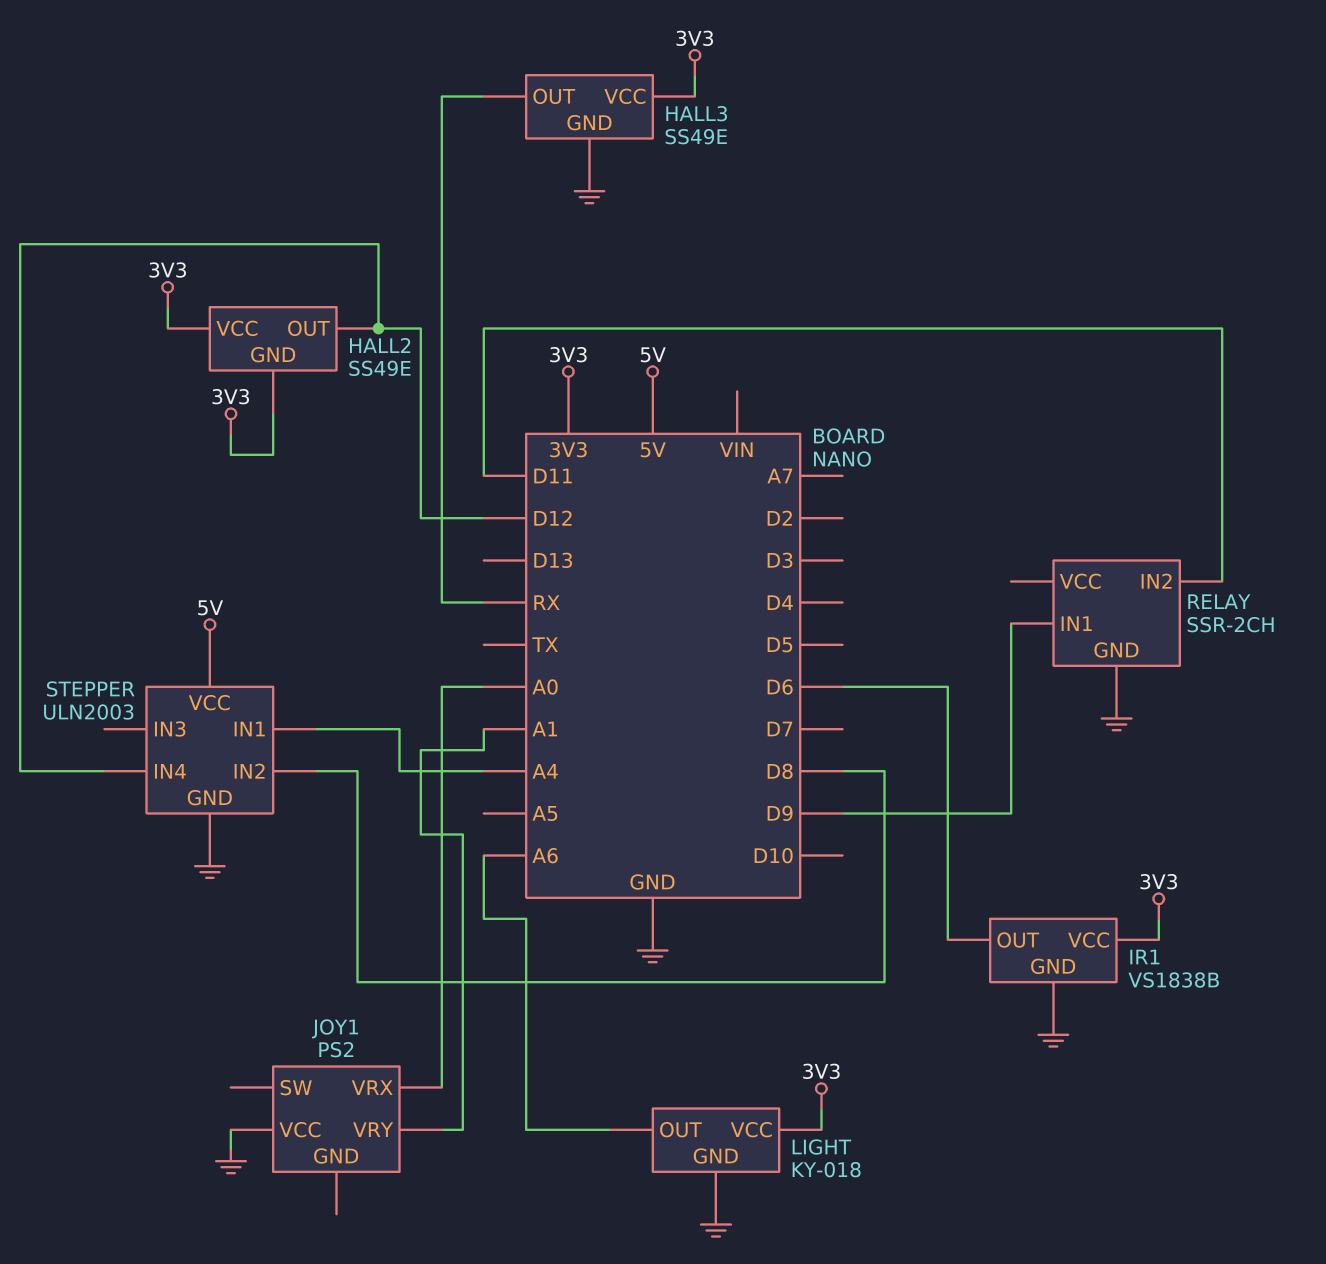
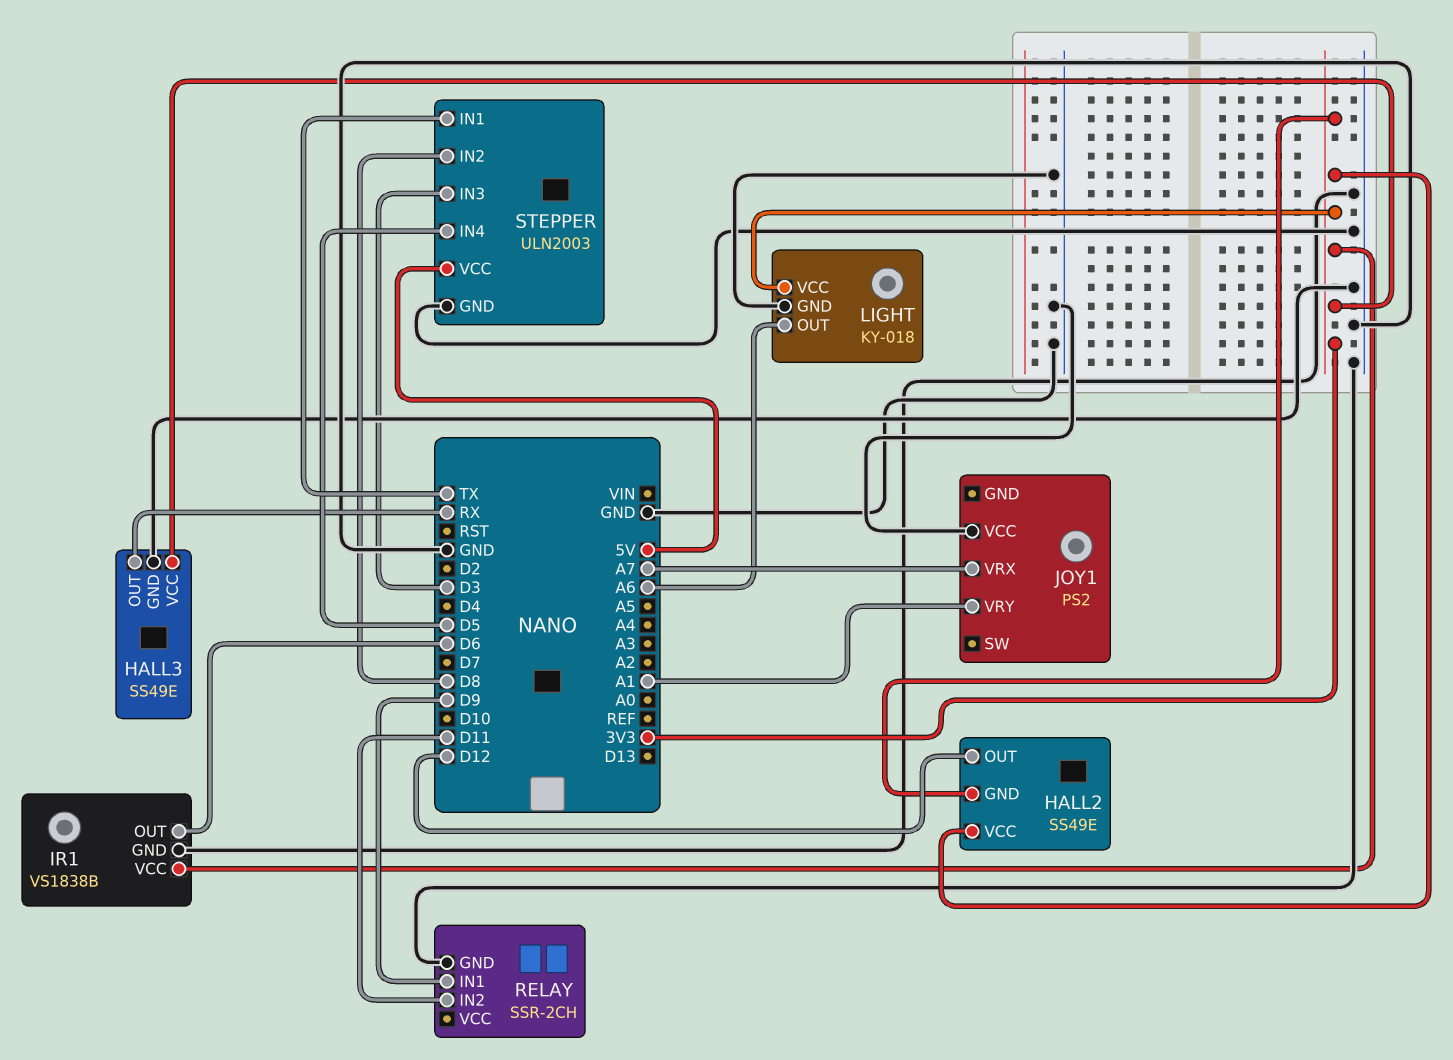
JOY1 pin VRX: A0 -> A7
STEPPER pin IN1: A4 -> TX
STEPPER pin IN3: none -> D3
STEPPER pin IN4: D12 -> D5

